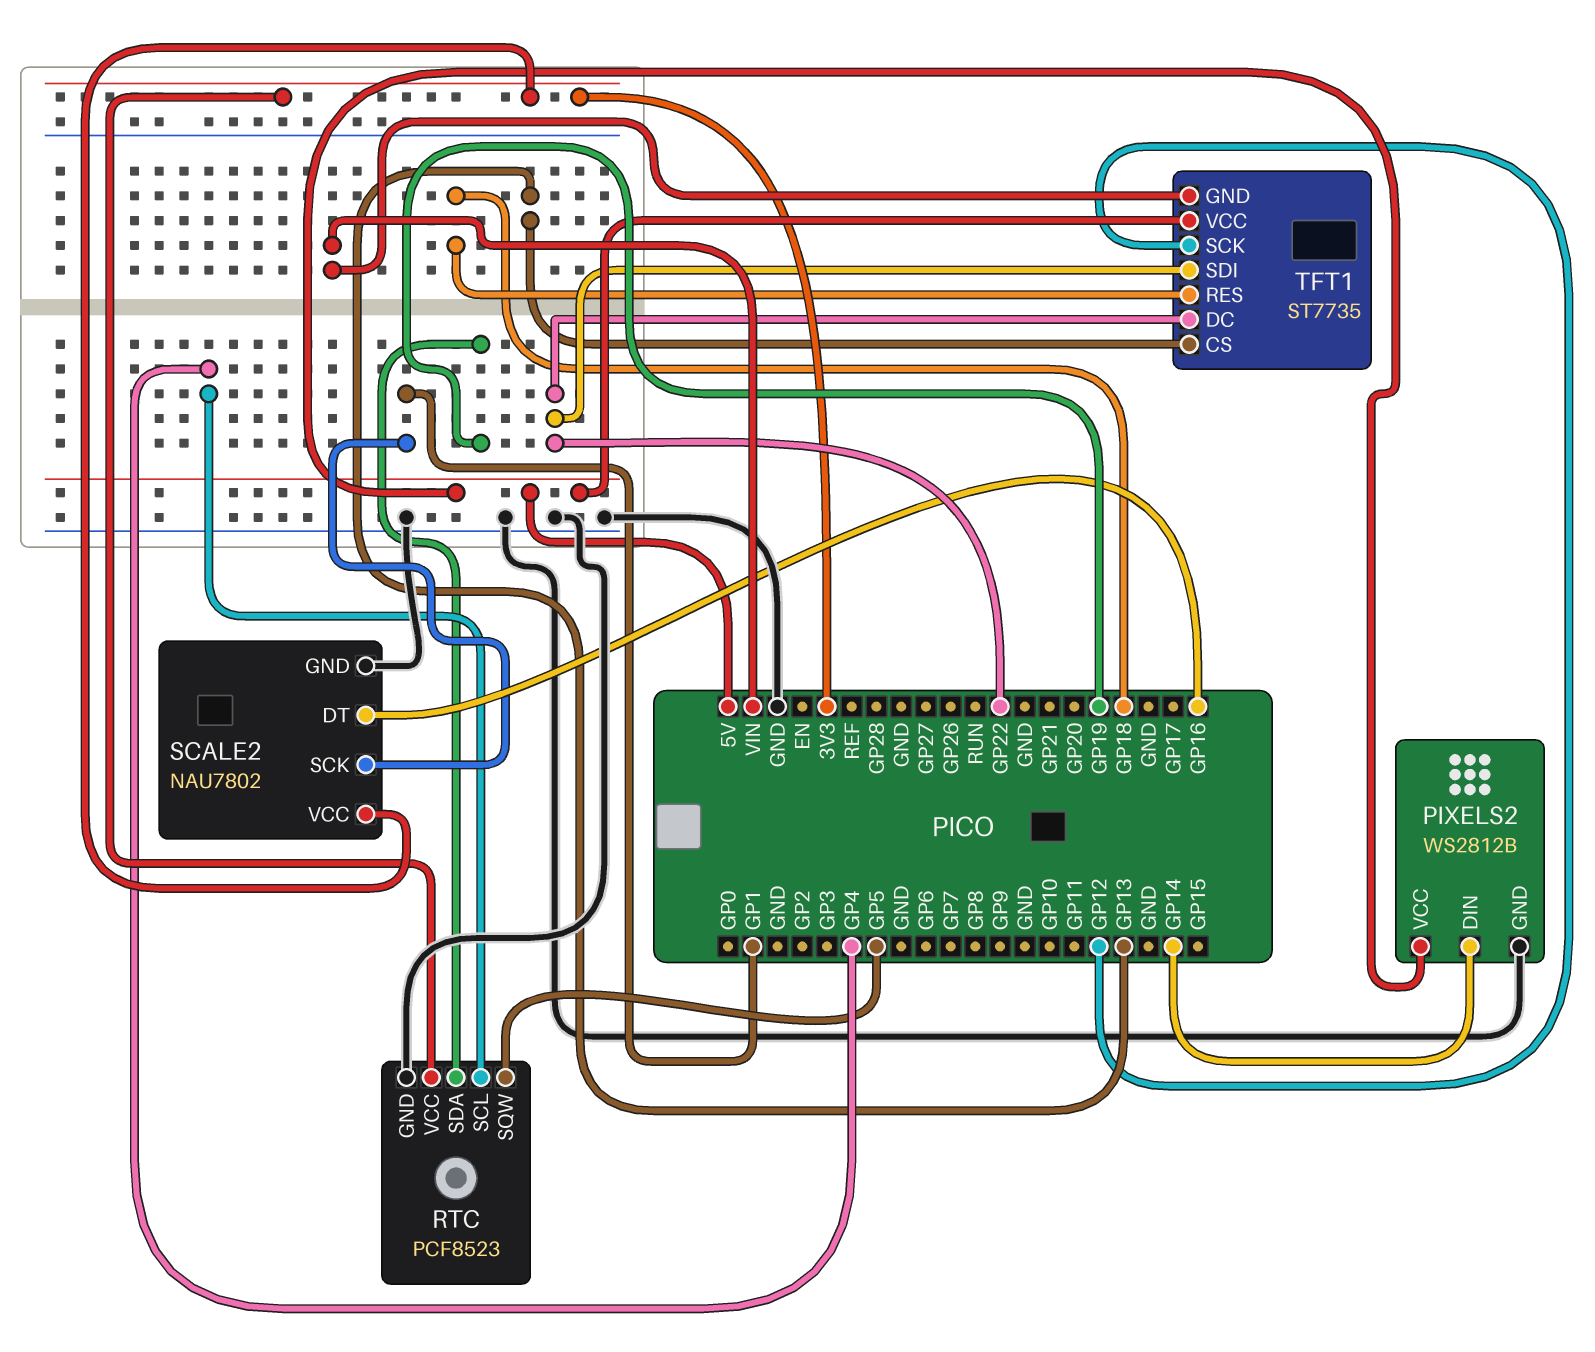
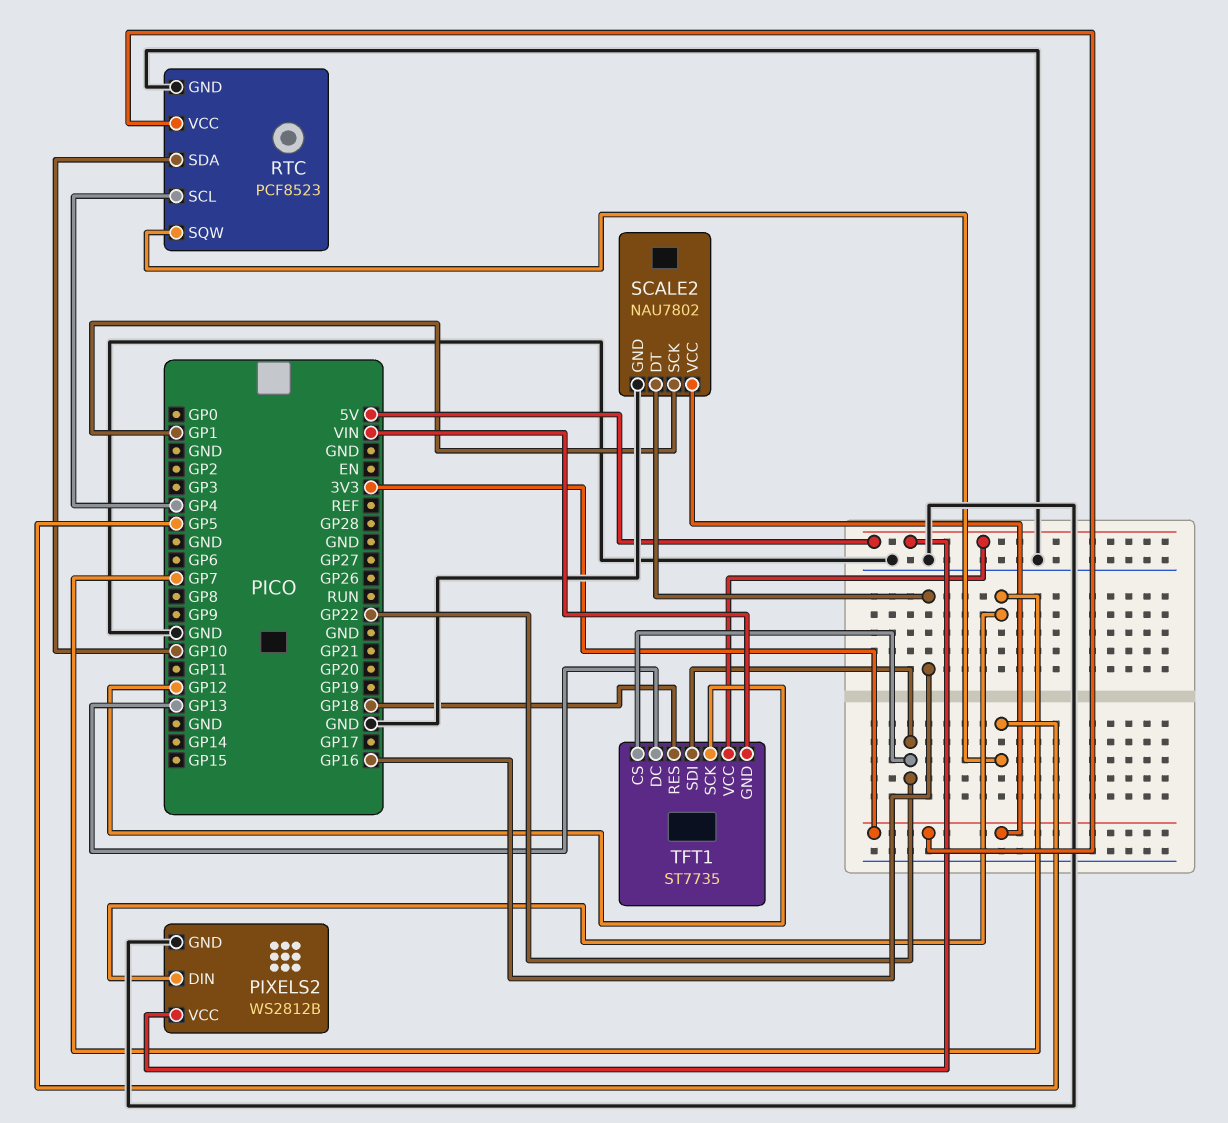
PIXELS2 pin DIN: GP14 -> GP7
RTC pin SDA: GP19 -> GP10
TFT1 pin CS: GP13 -> GP22
TFT1 pin DC: GP22 -> GP13

